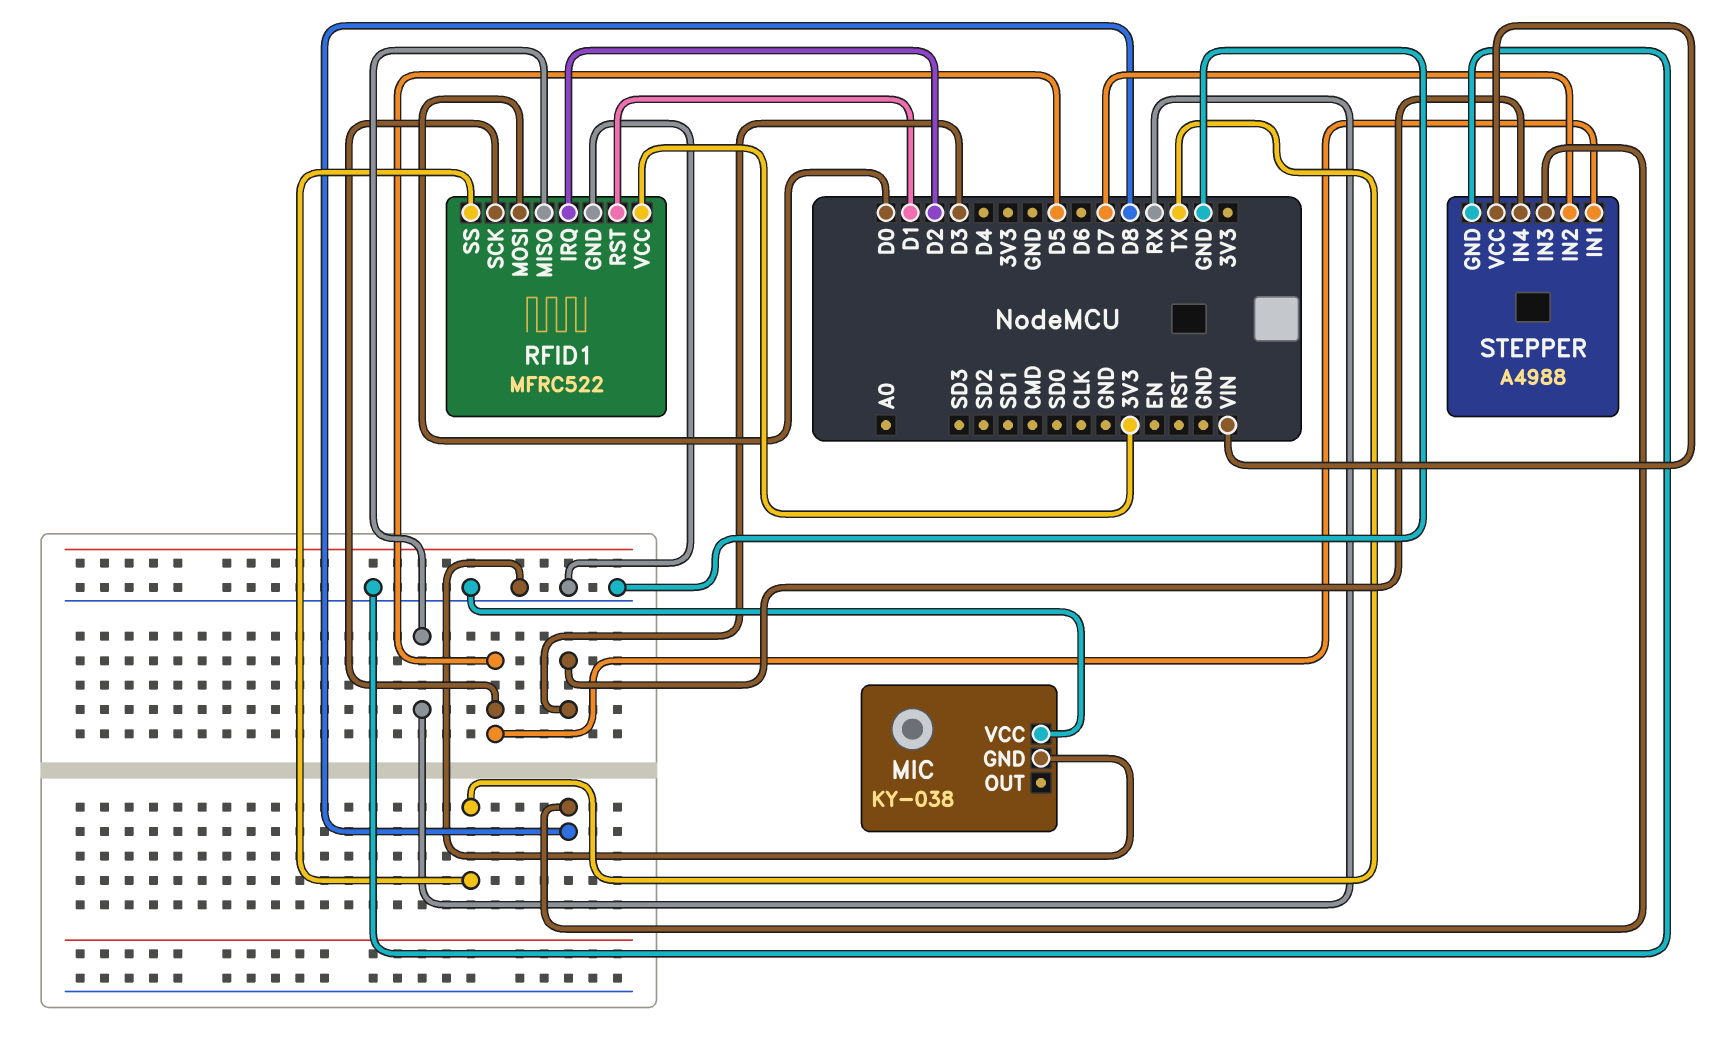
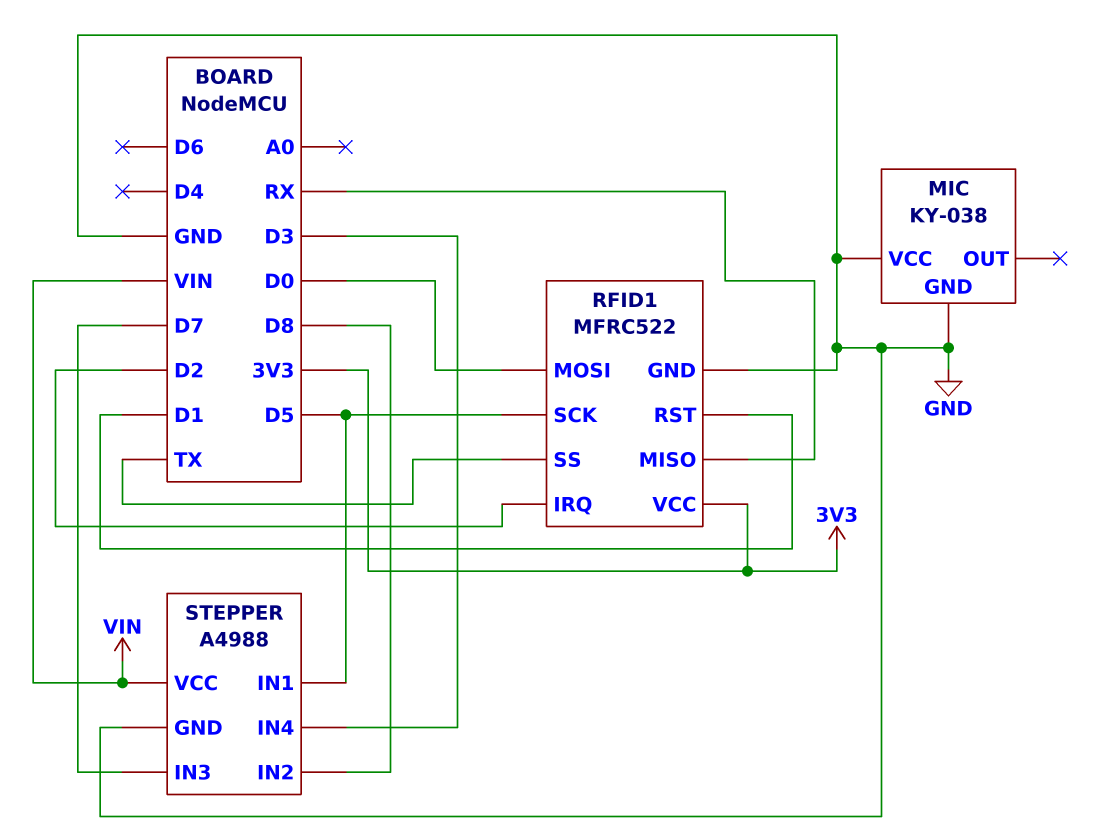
STEPPER pin IN2: D7 -> D8
STEPPER pin IN3: D8 -> D7

